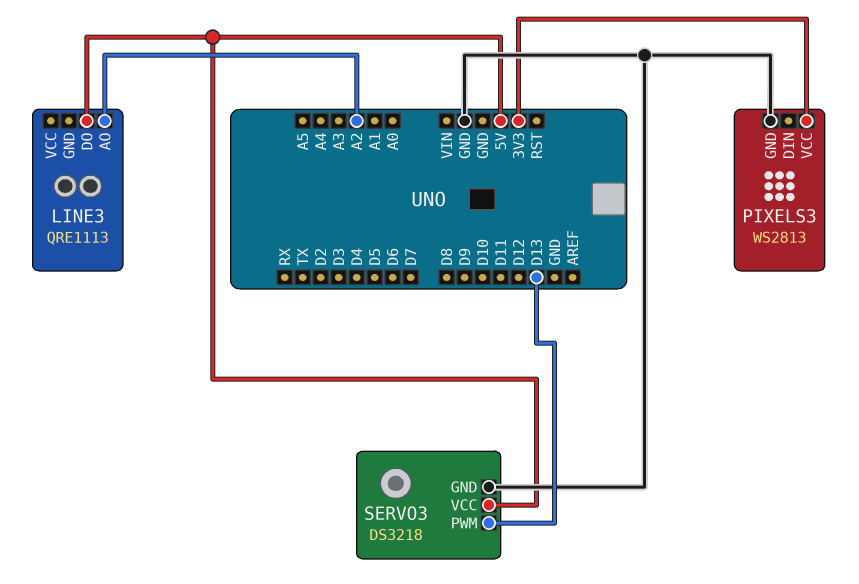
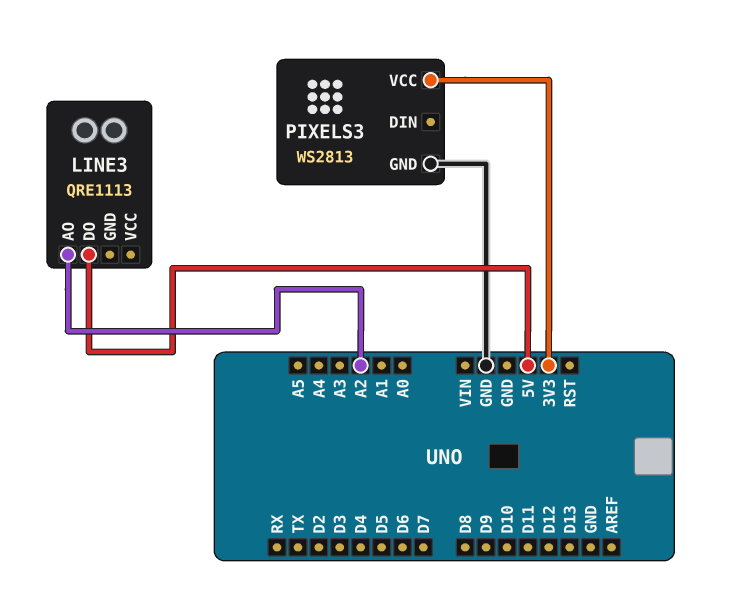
SERVO3: DS3218 -> none
SERVO3 pin GND: GND -> none
SERVO3 pin PWM: D13 -> none
SERVO3 pin VCC: 5V -> none

